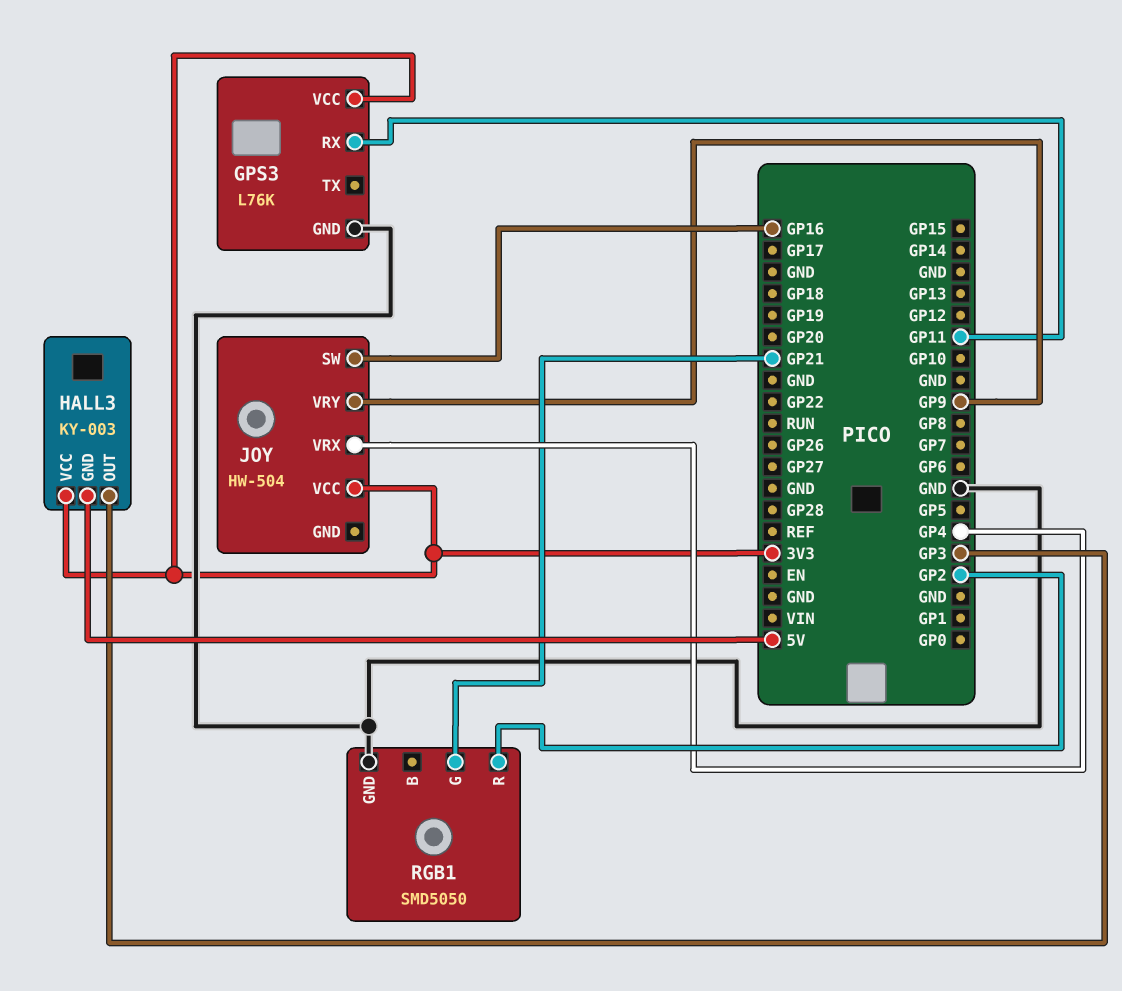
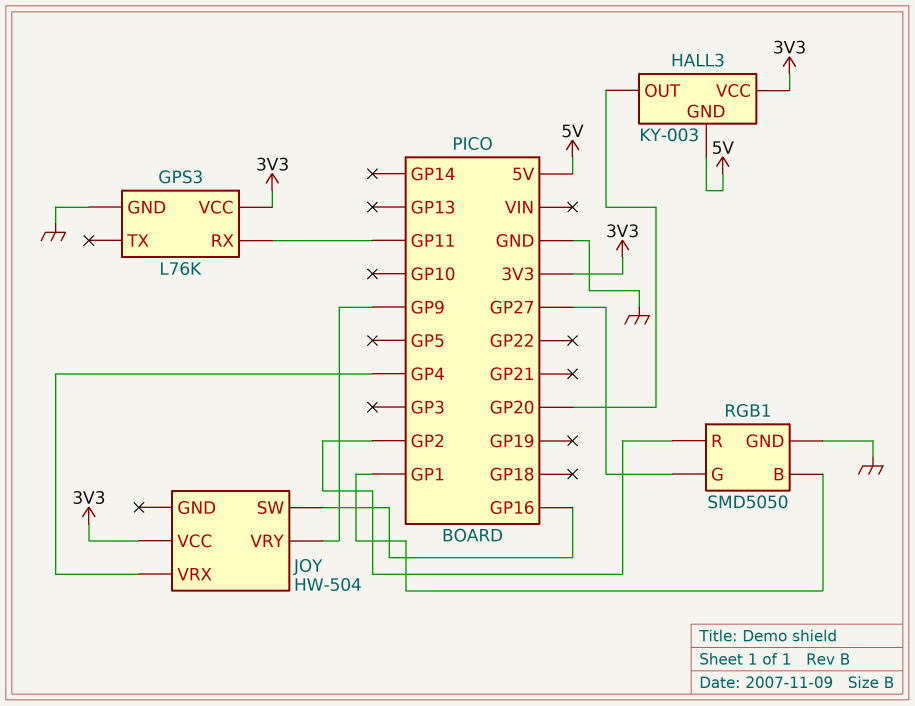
HALL3 pin OUT: GP3 -> GP20
RGB1 pin B: none -> GP1
RGB1 pin G: GP21 -> GP27

